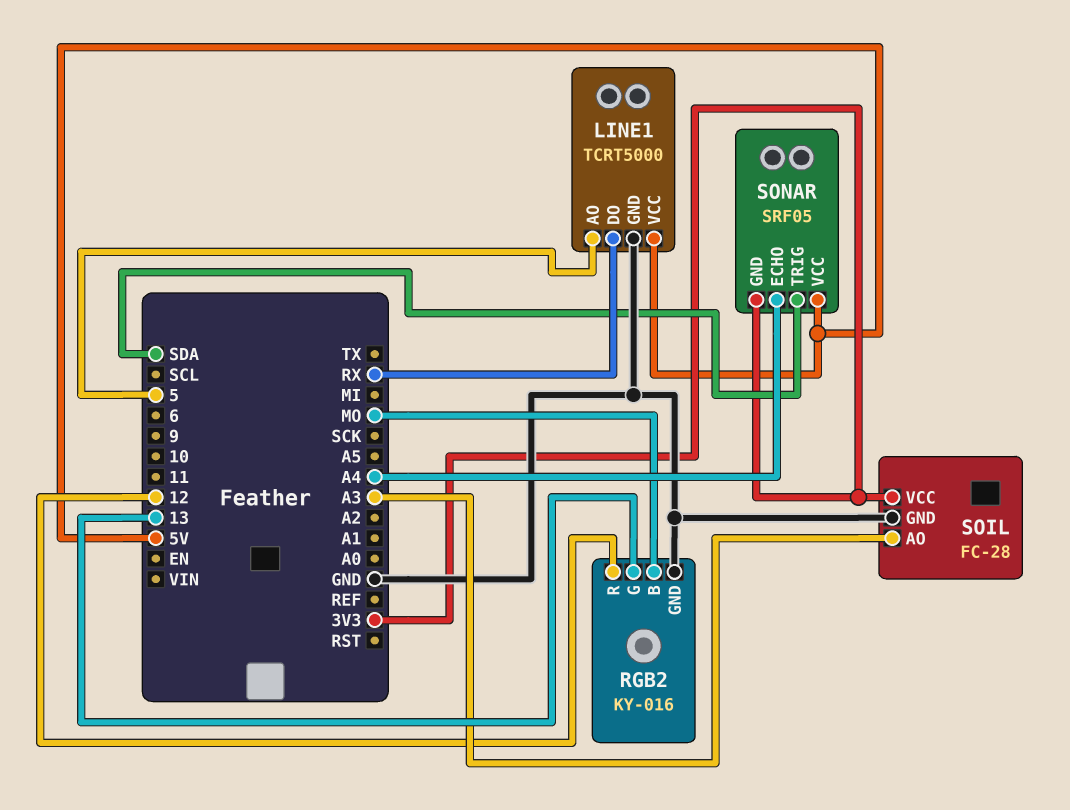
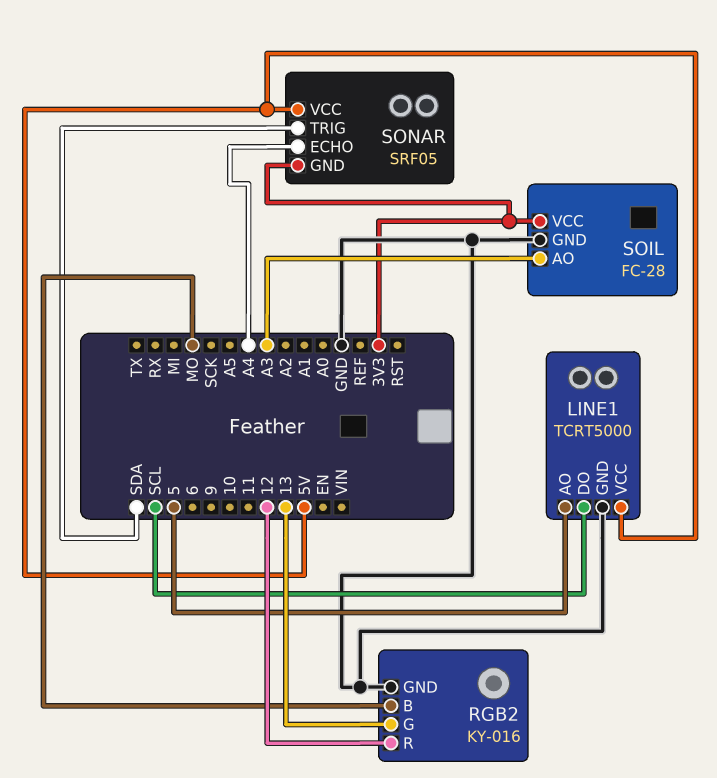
LINE1 pin DO: RX -> SCL

